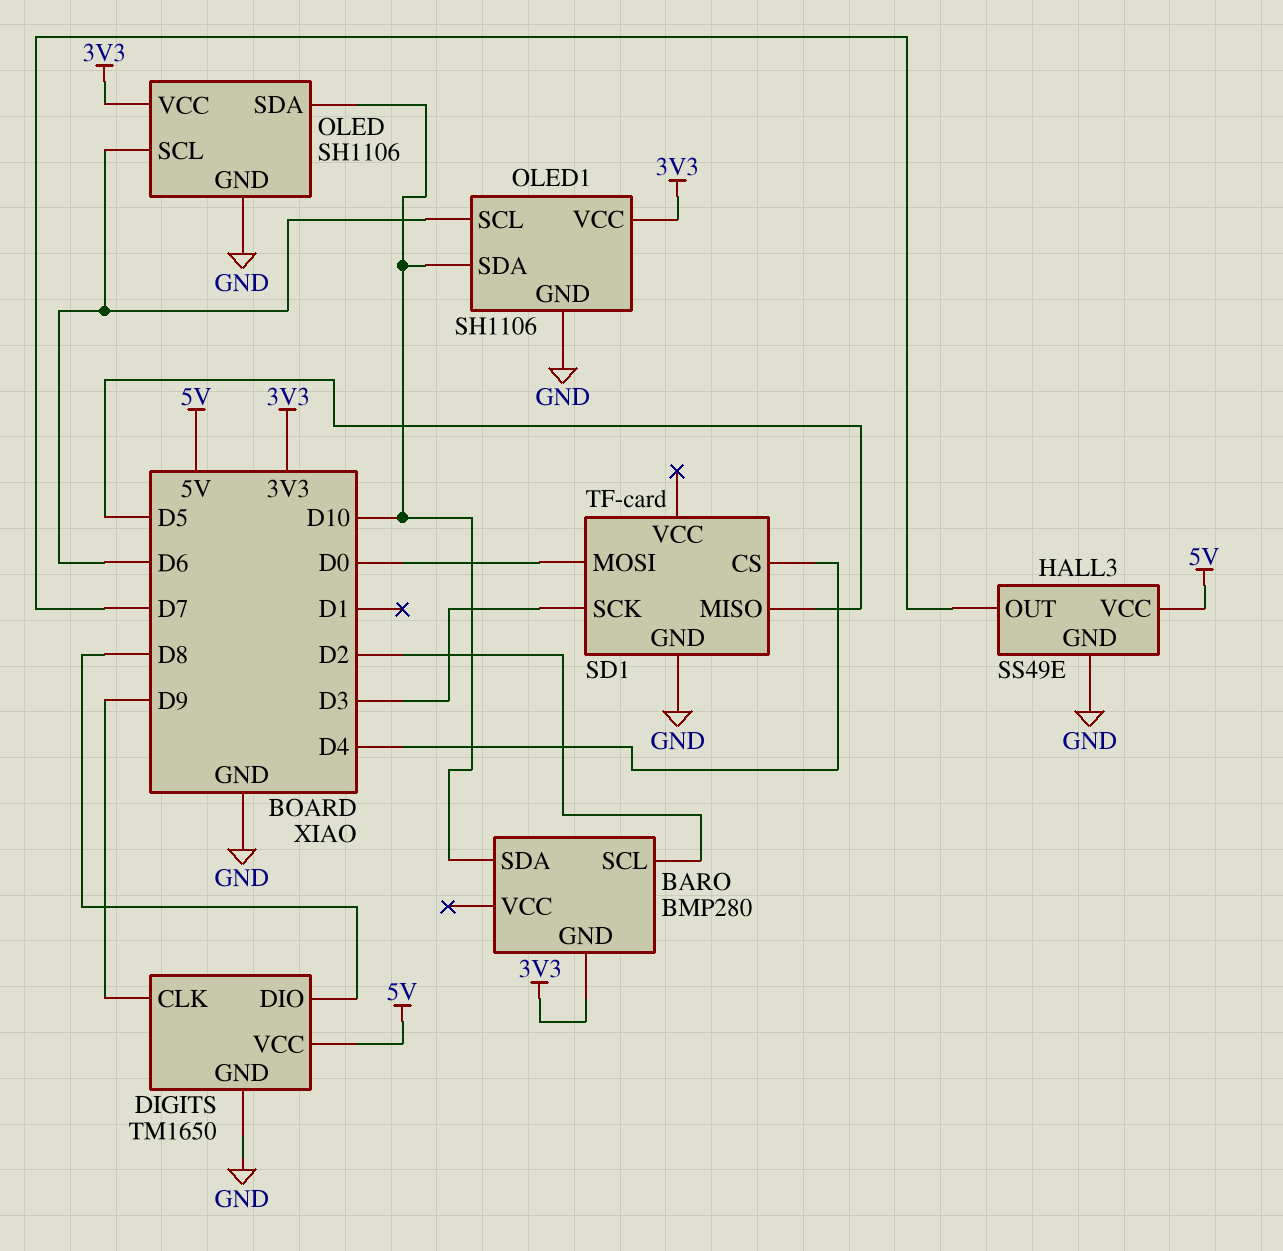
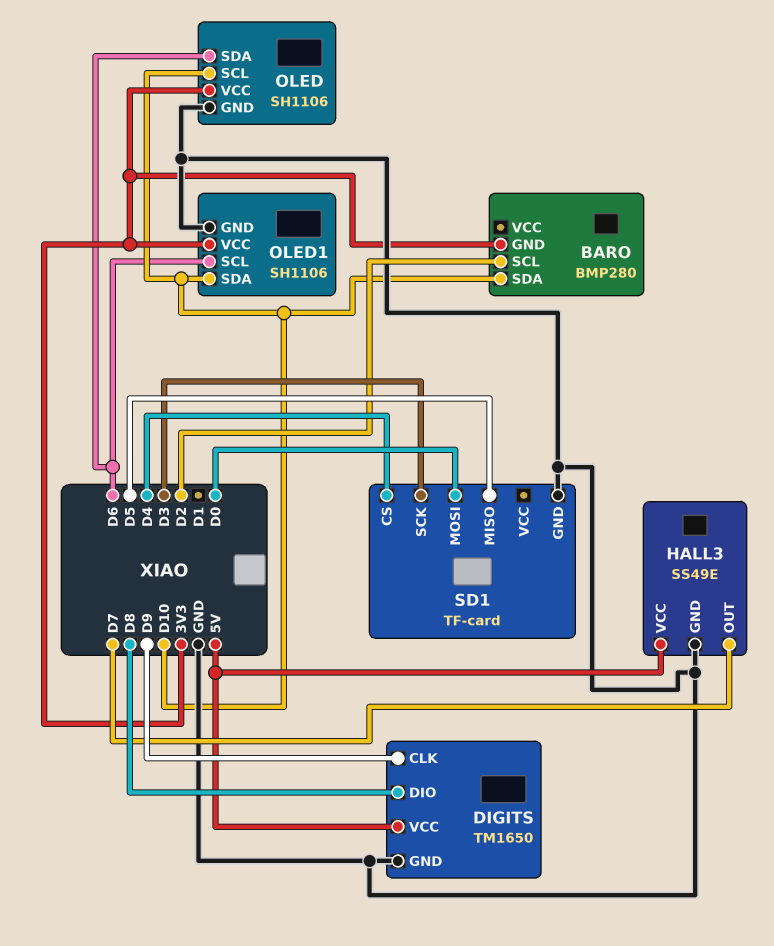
OLED pin SCL: D6 -> D10
OLED pin SDA: D10 -> D6

